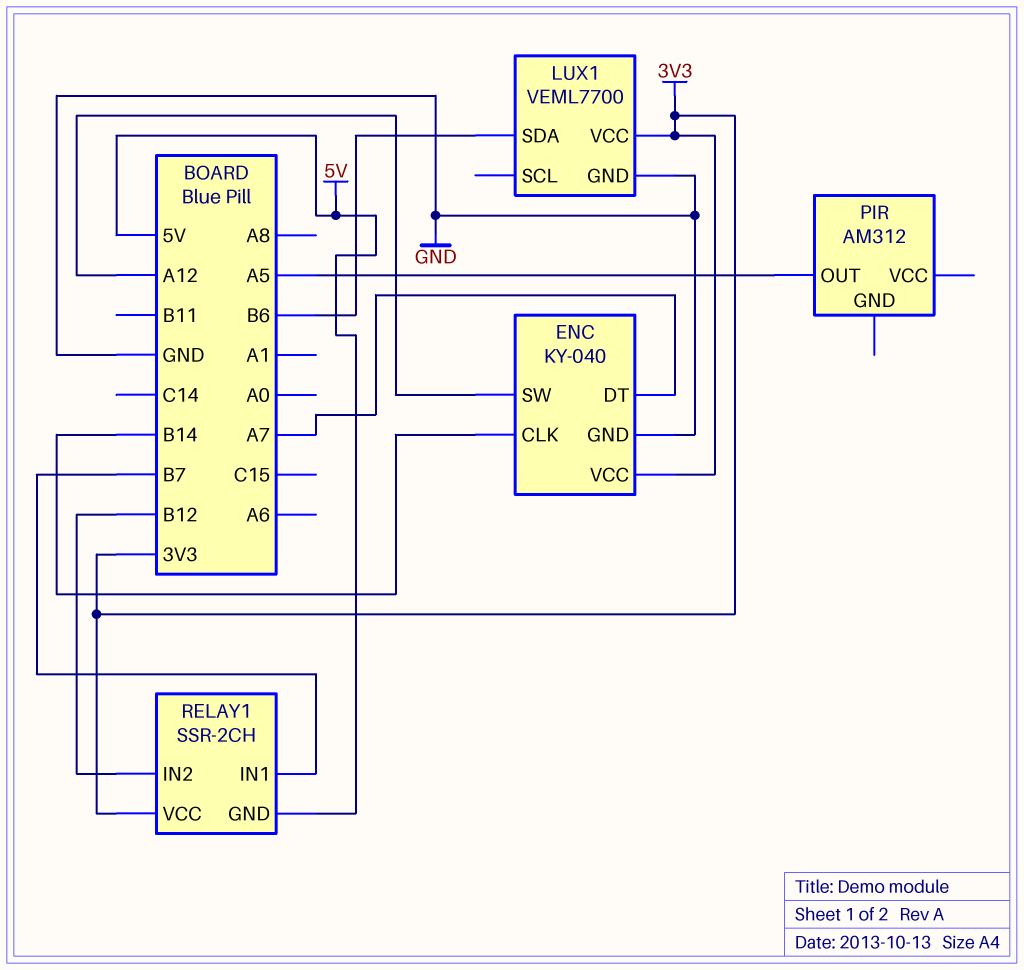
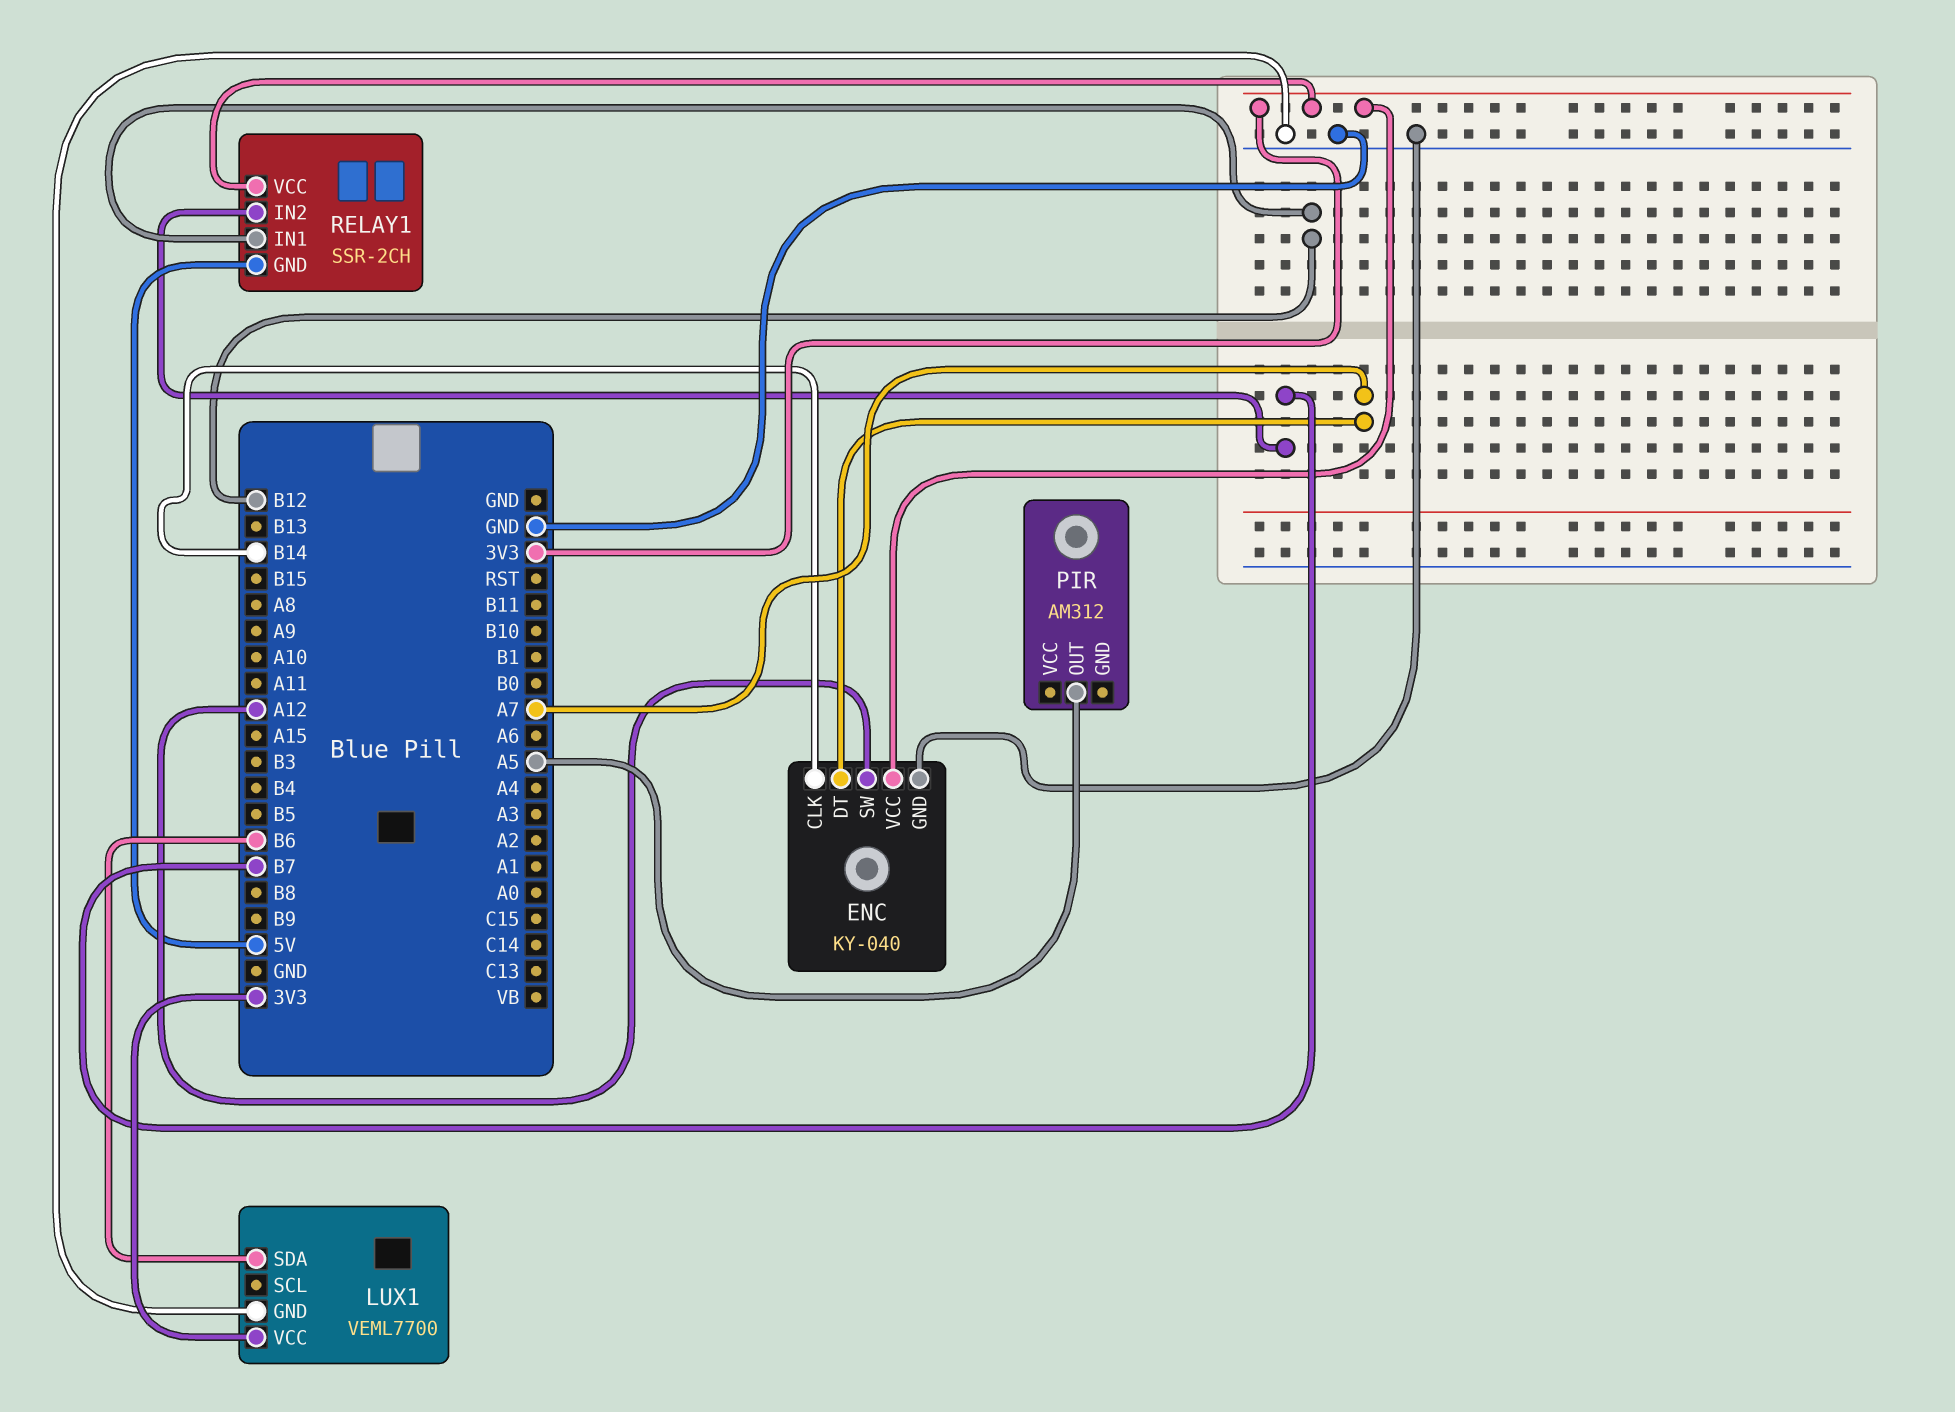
RELAY1 pin IN1: B7 -> B12
RELAY1 pin IN2: B12 -> B7

